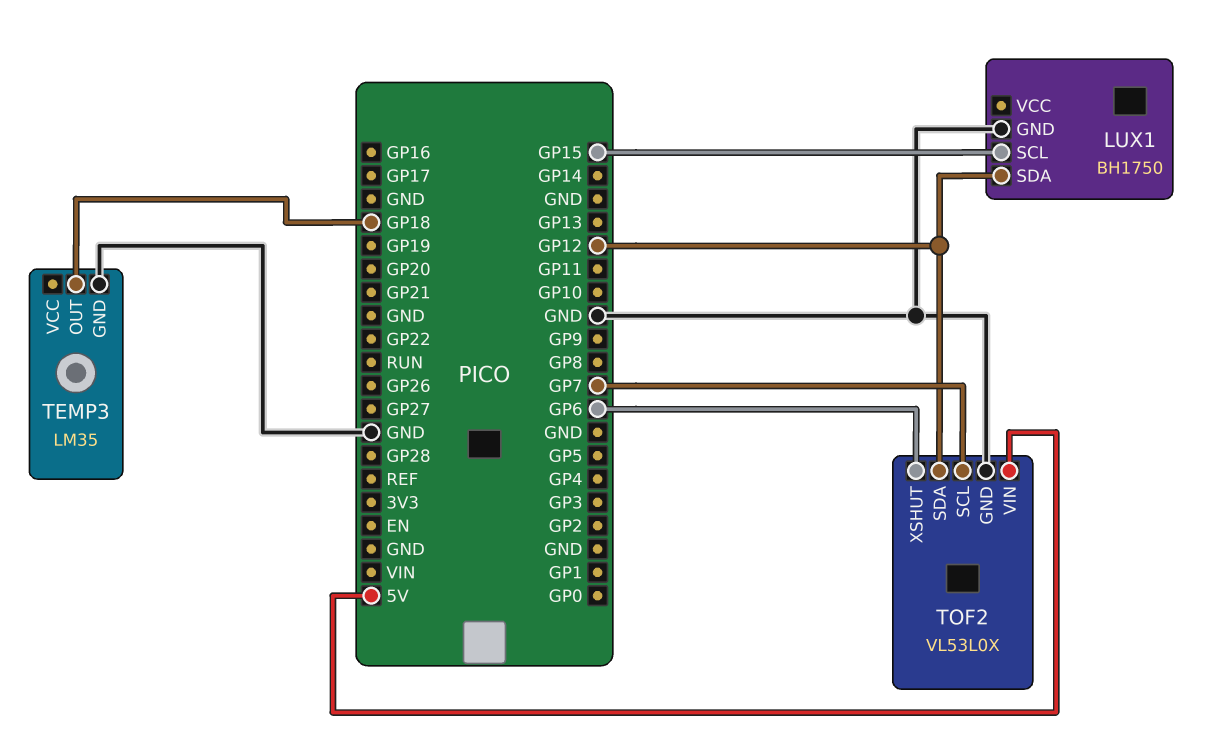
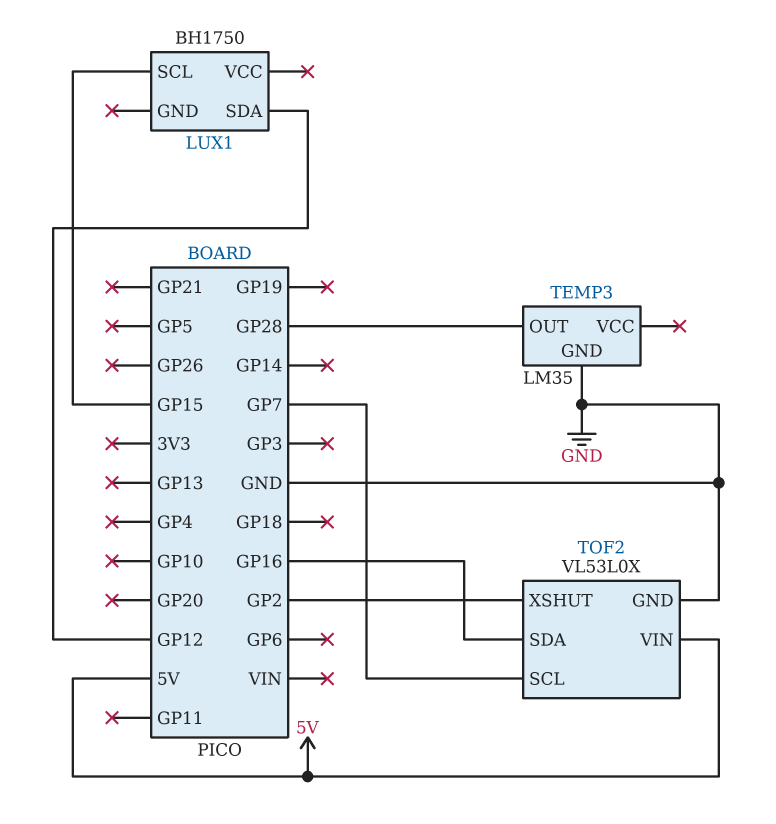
LUX1 pin GND: GND -> none
TEMP3 pin OUT: GP18 -> GP28
TOF2 pin SDA: GP12 -> GP16
TOF2 pin XSHUT: GP6 -> GP2

